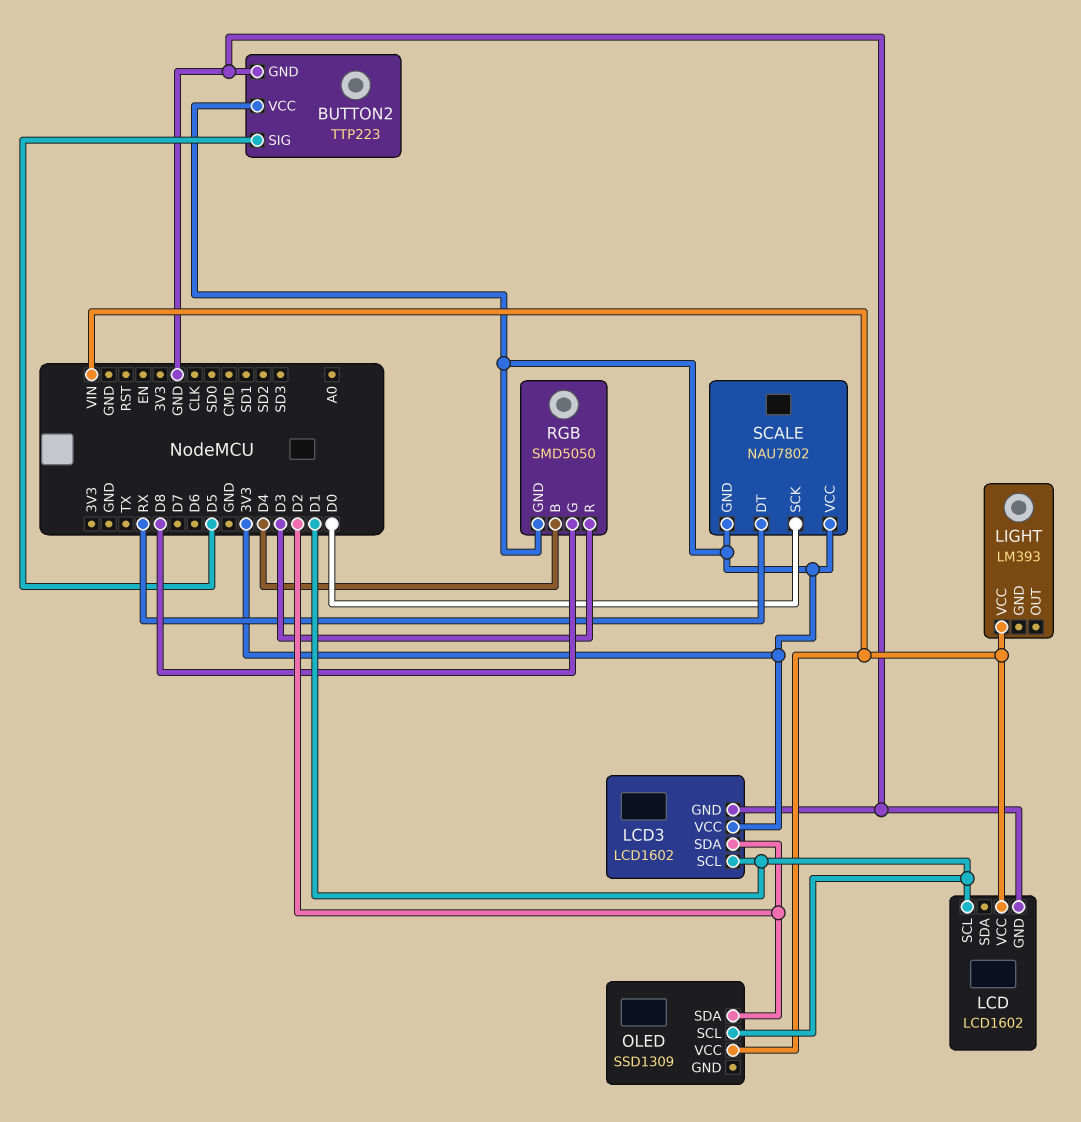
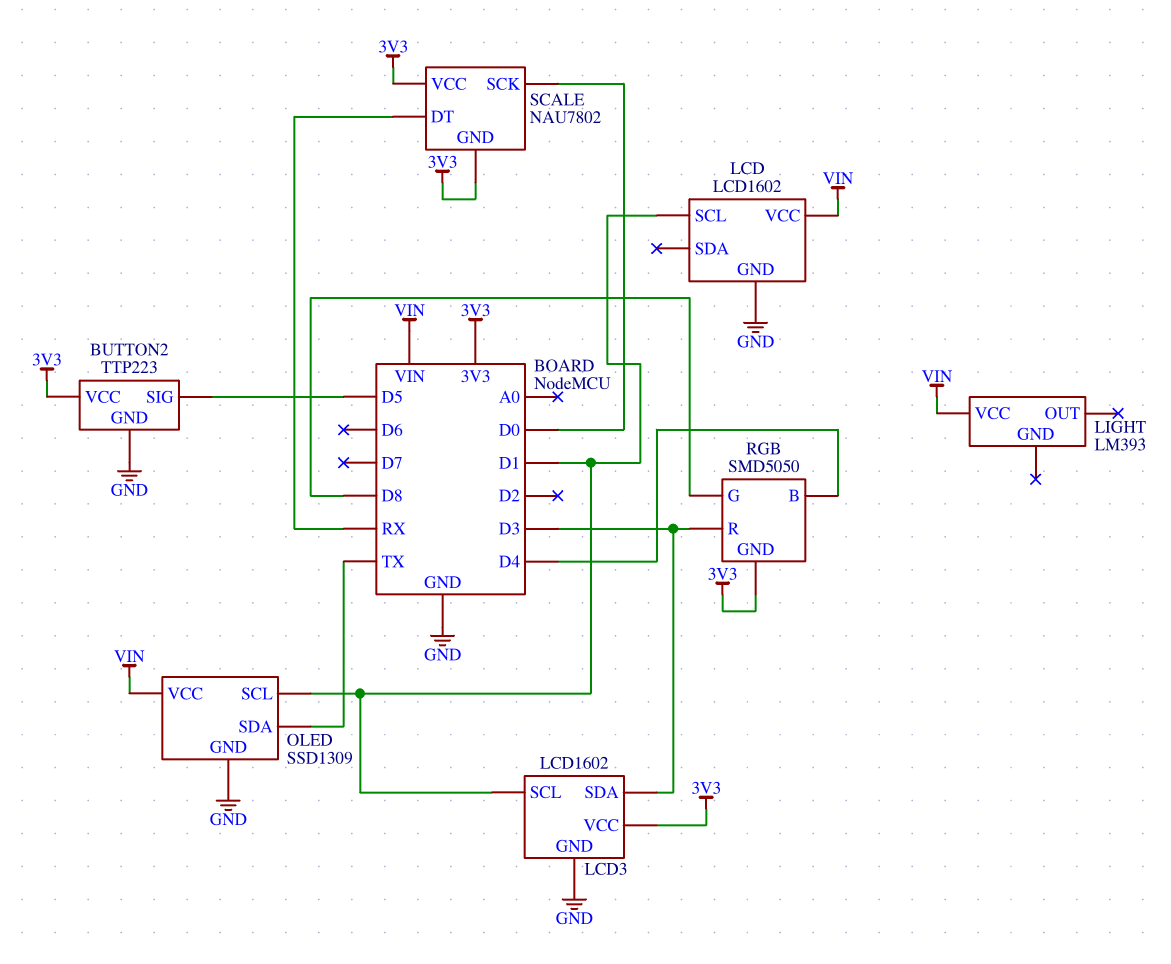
LCD3 pin SDA: D2 -> D3
OLED pin GND: none -> GND
OLED pin SDA: D2 -> TX

